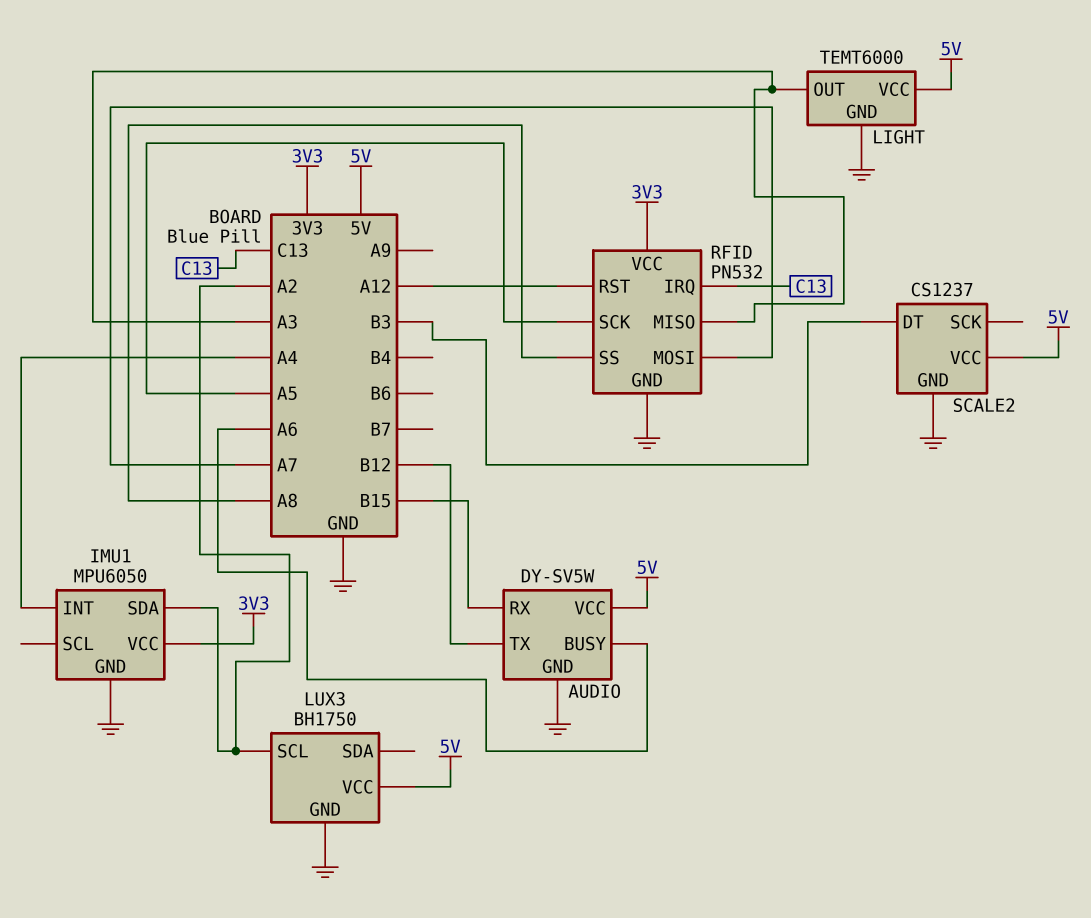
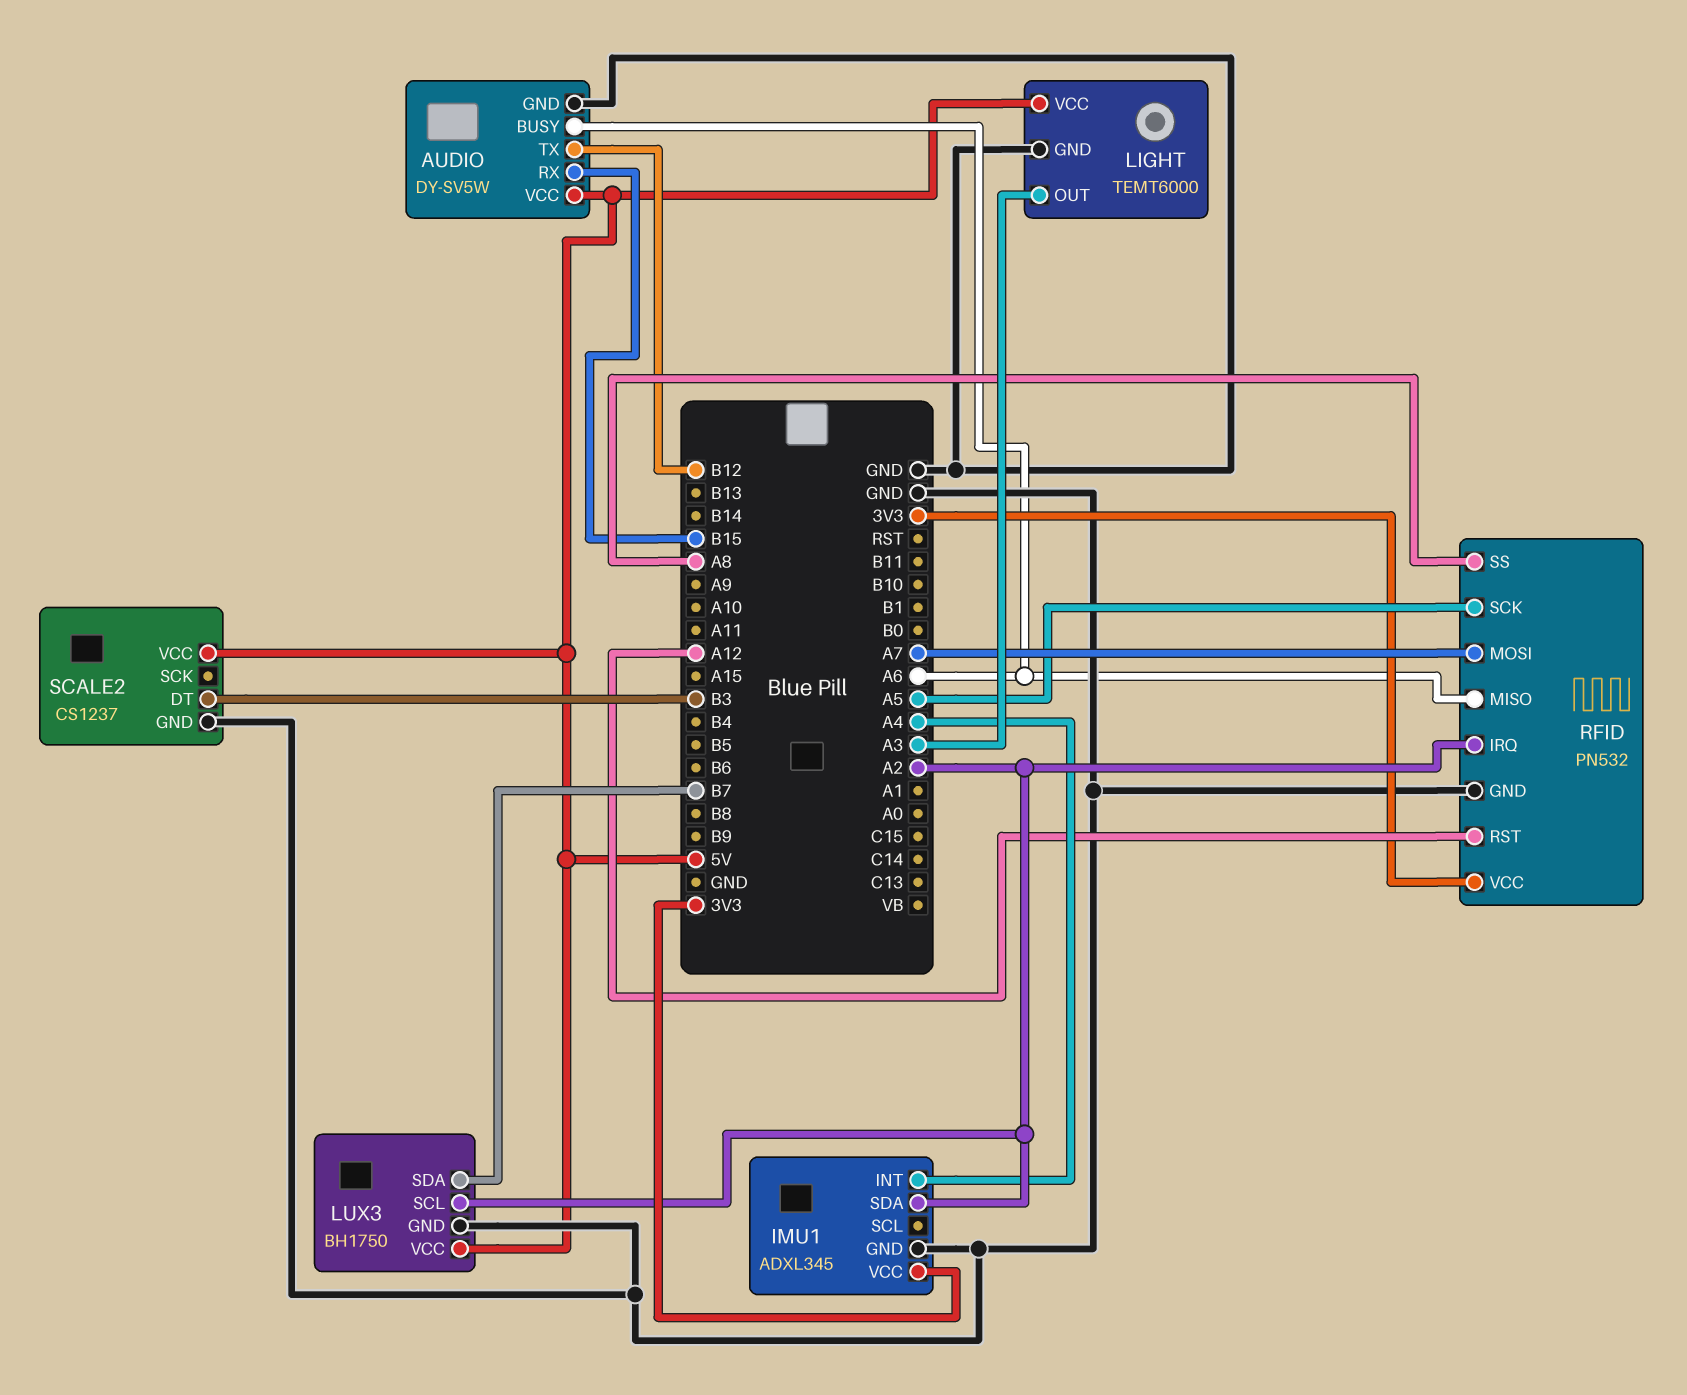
IMU1: MPU6050 -> ADXL345
LUX3 pin SDA: none -> B7
RFID pin IRQ: C13 -> A2
RFID pin MISO: A3 -> A6

